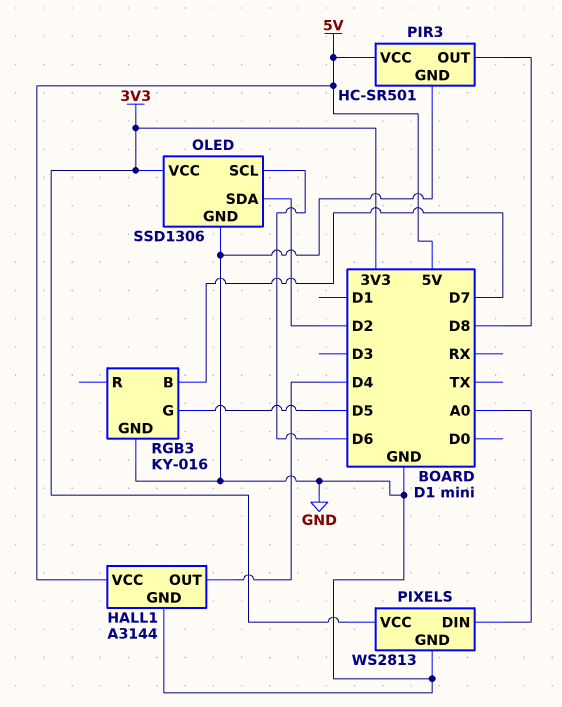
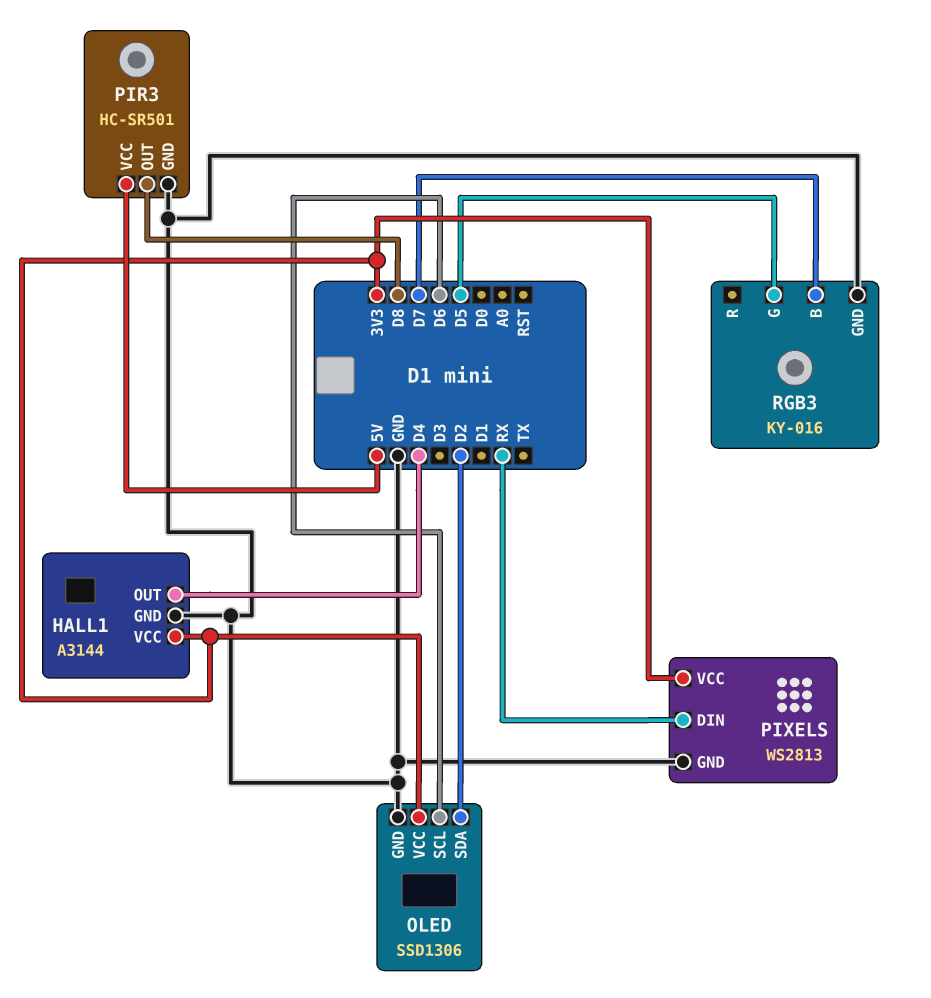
HALL1 pin VCC: 5V -> 3V3
PIXELS pin DIN: A0 -> RX

